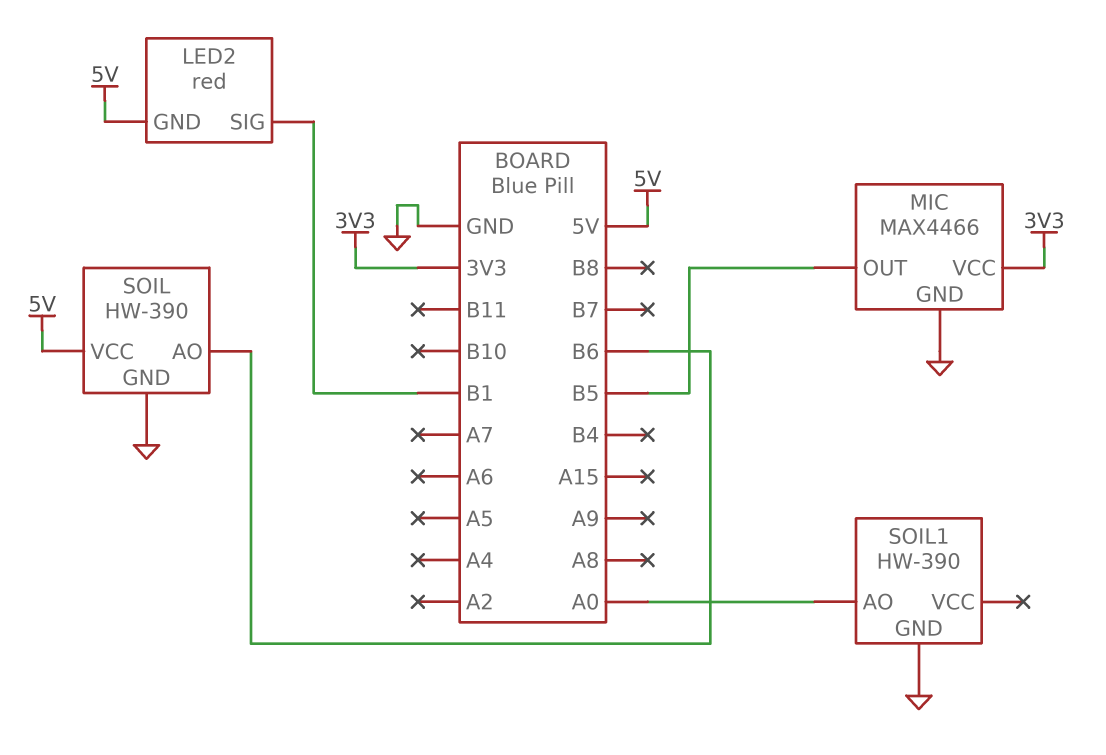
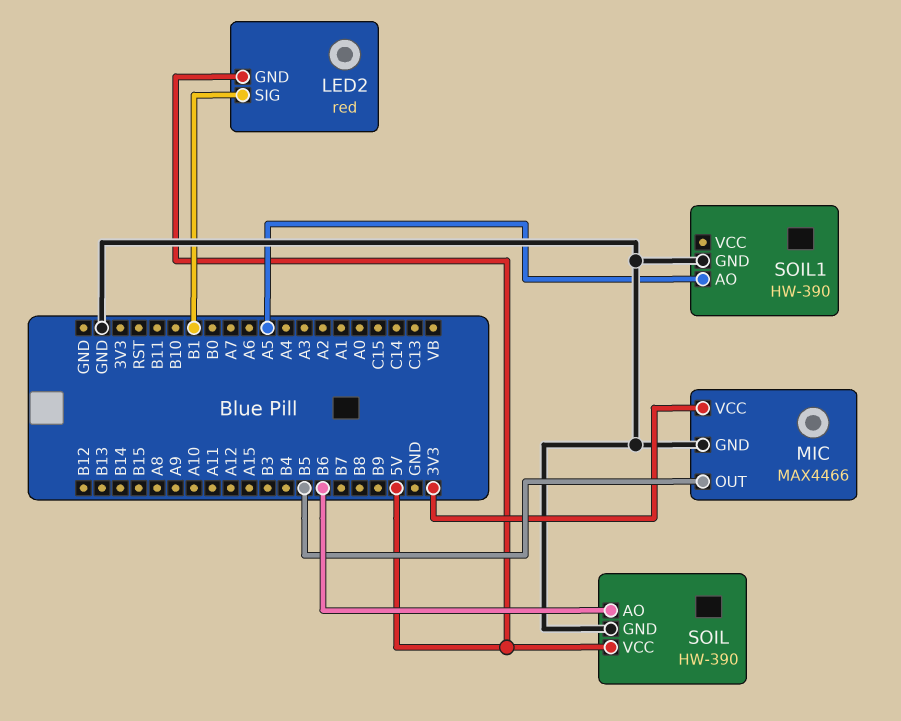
SOIL1 pin AO: A0 -> A5

